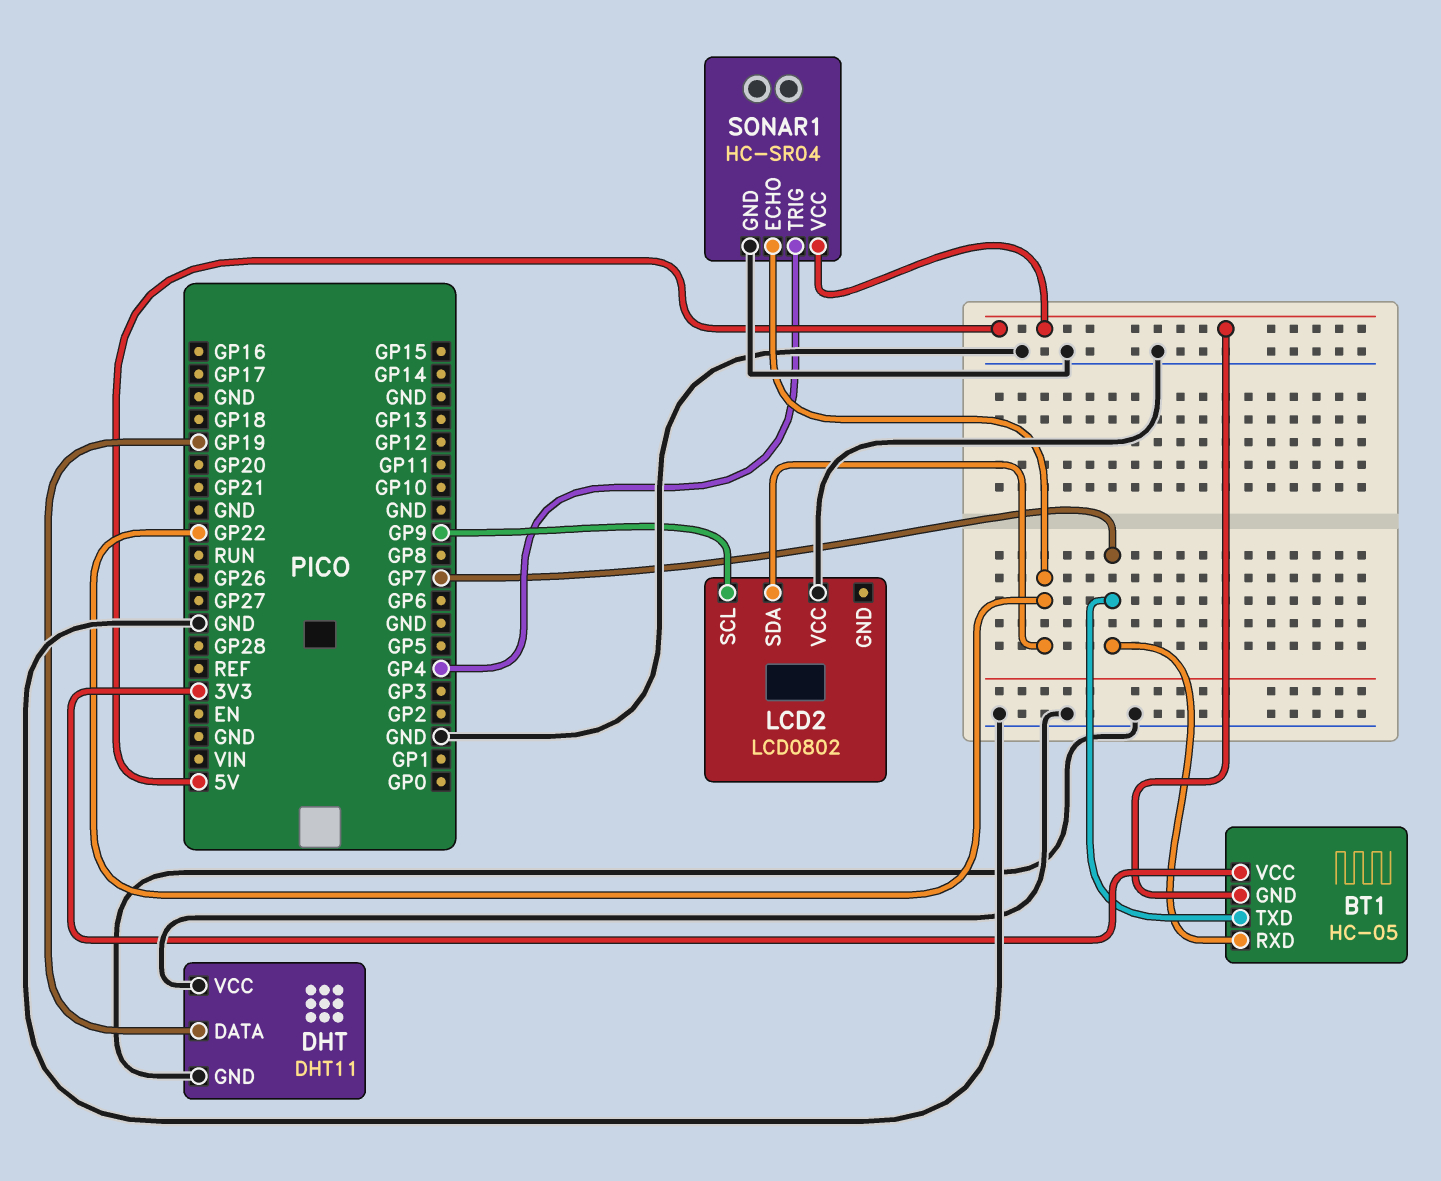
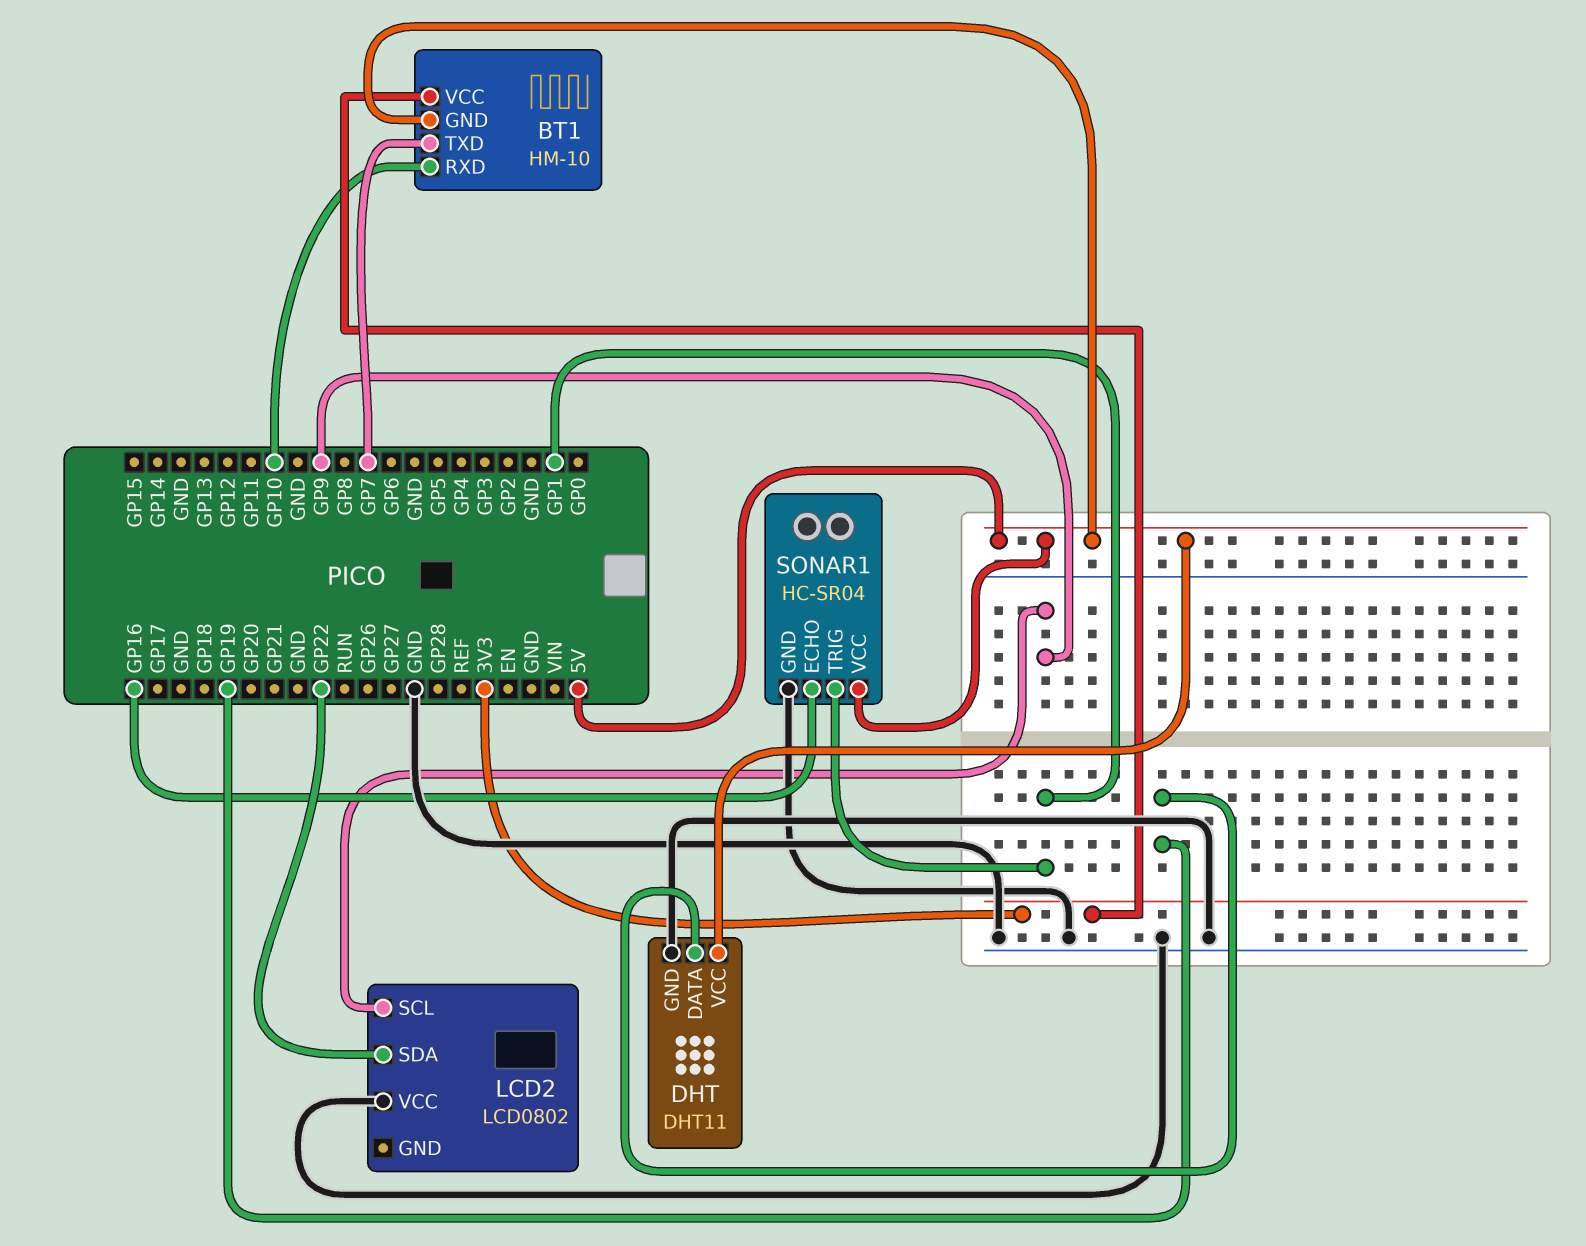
BT1: HC-05 -> HM-10
BT1 pin RXD: GP7 -> GP10
DHT pin VCC: GND -> 5V
SONAR1 pin ECHO: GP22 -> GP16
SONAR1 pin TRIG: GP4 -> GP1

